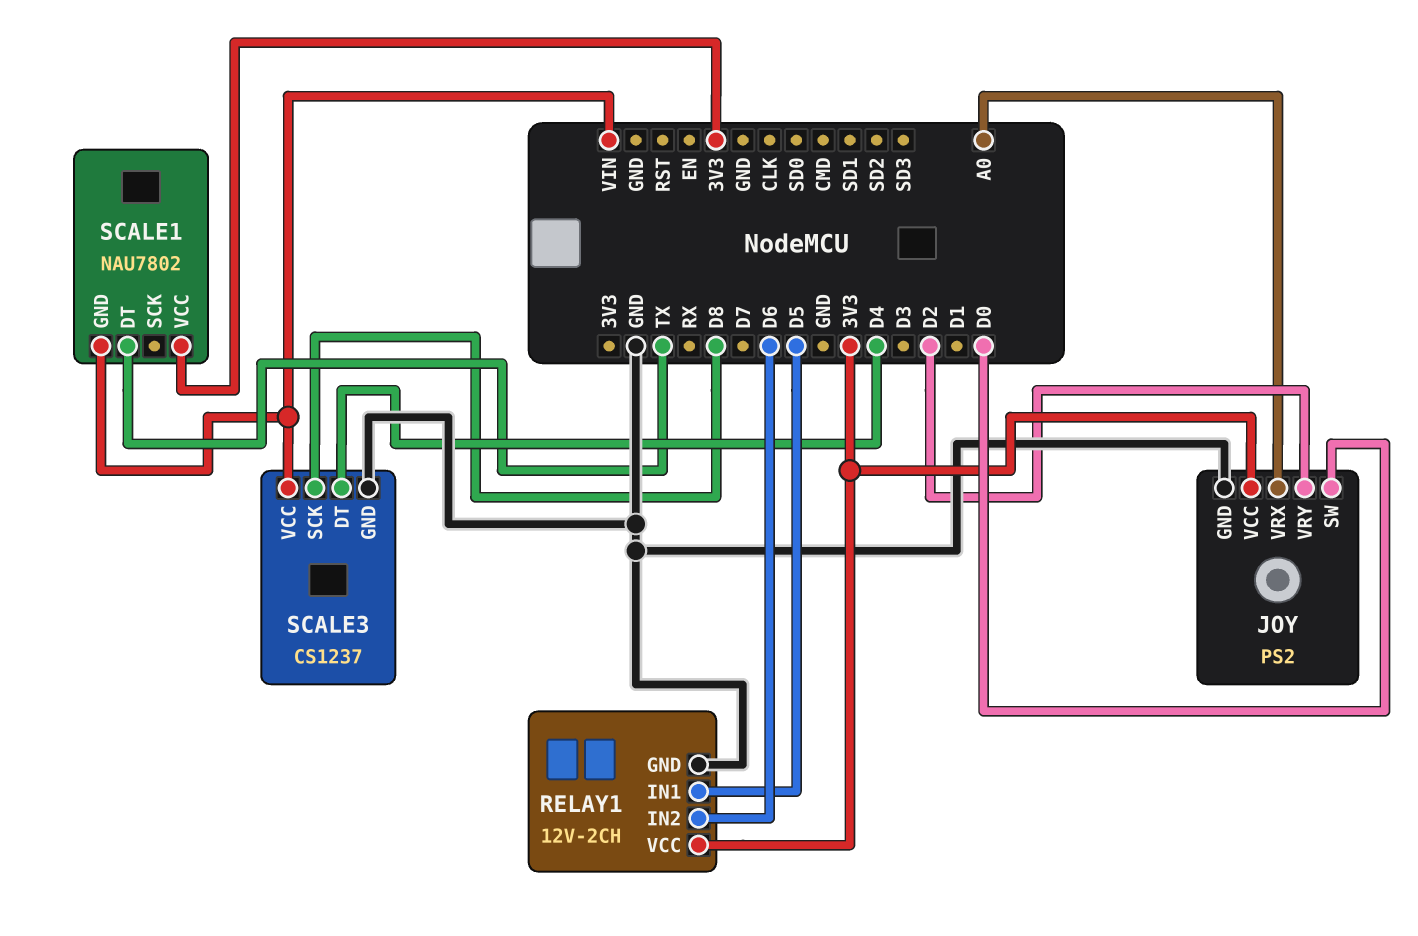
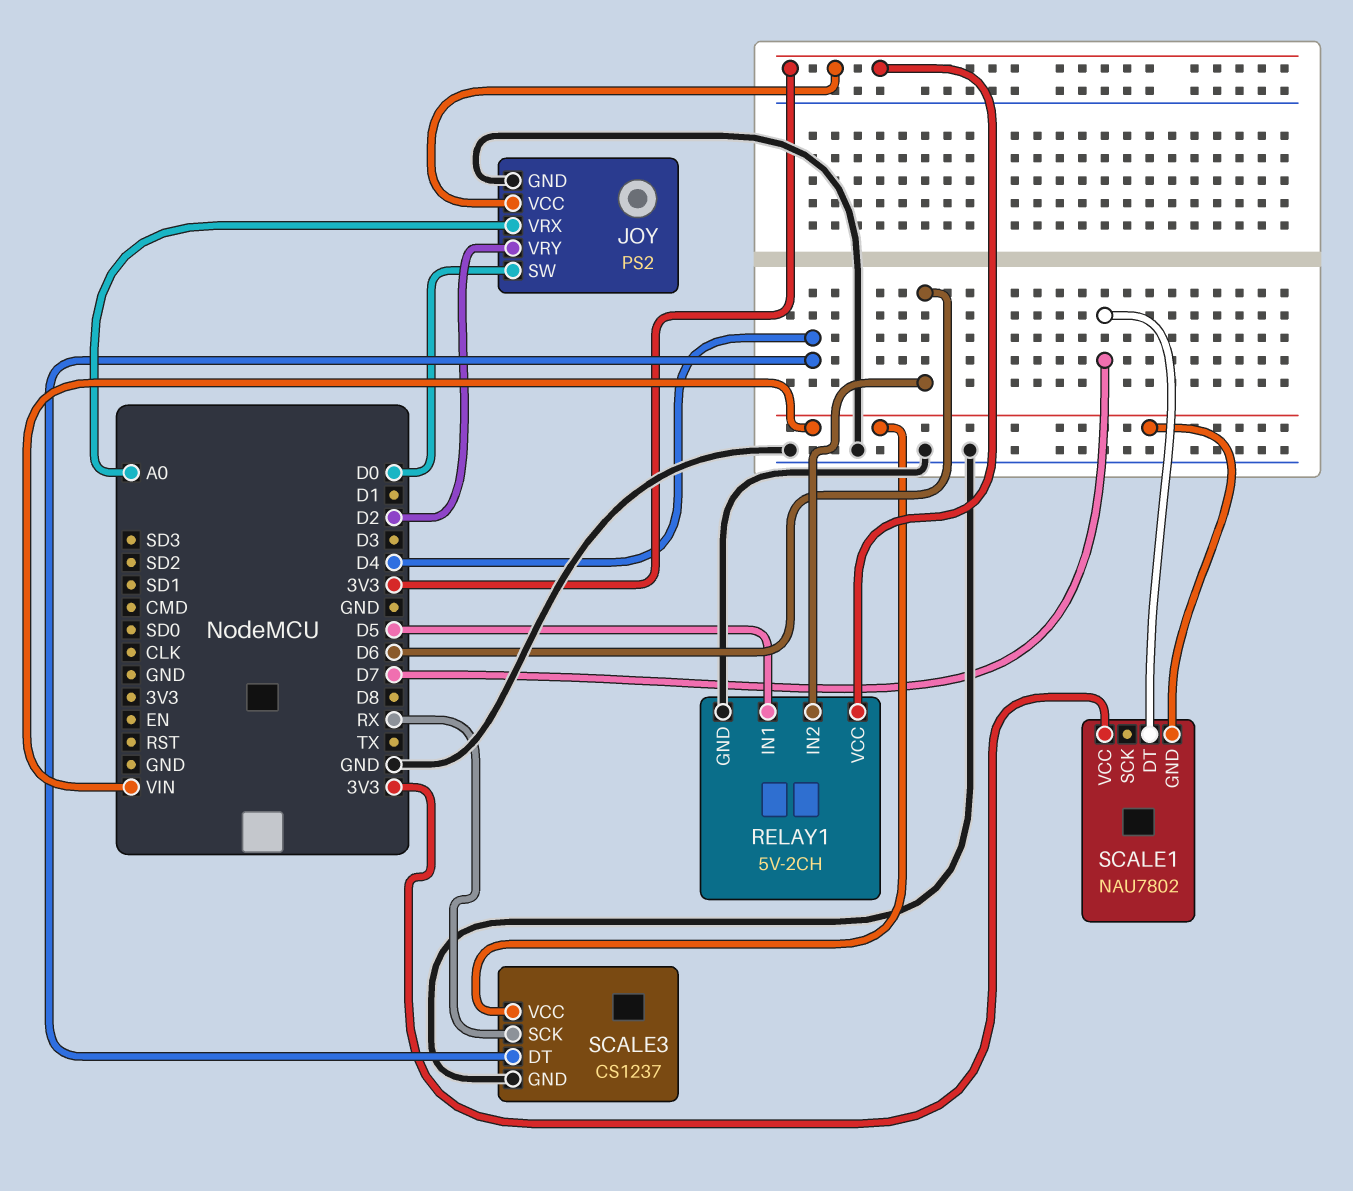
RELAY1: 12V-2CH -> 5V-2CH
SCALE1 pin DT: TX -> D7
SCALE3 pin SCK: D8 -> RX

